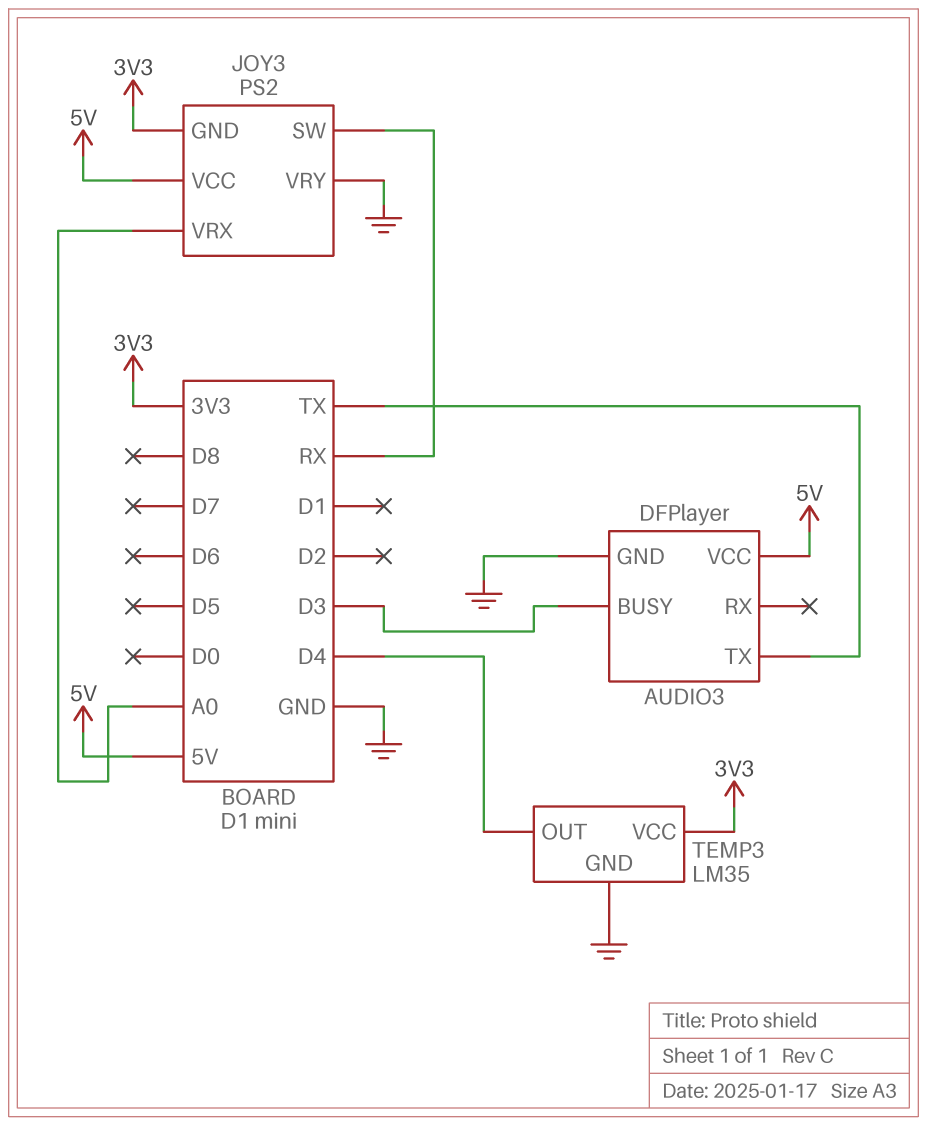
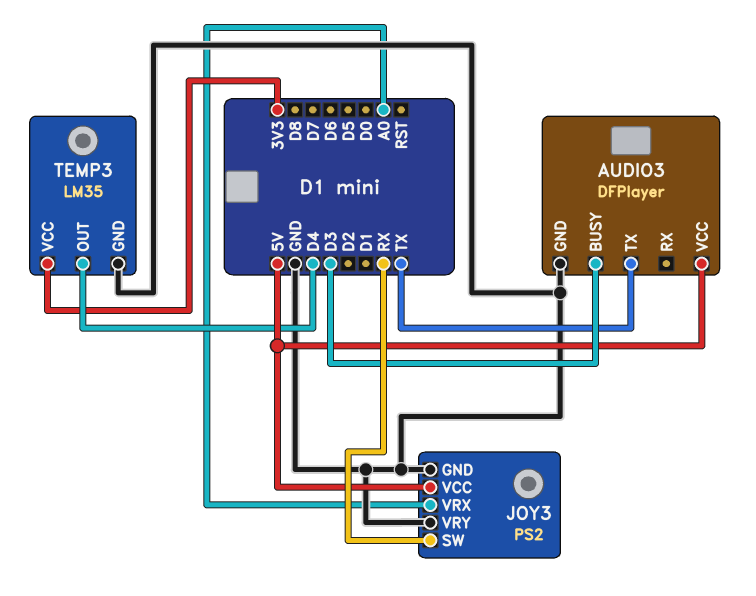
JOY3 pin GND: 3V3 -> GND

